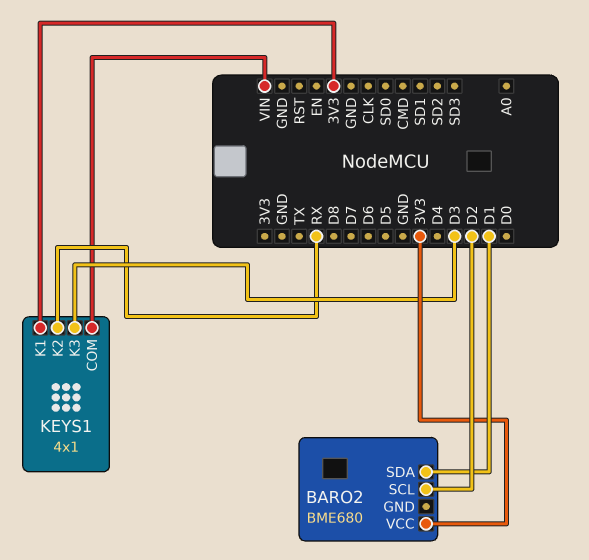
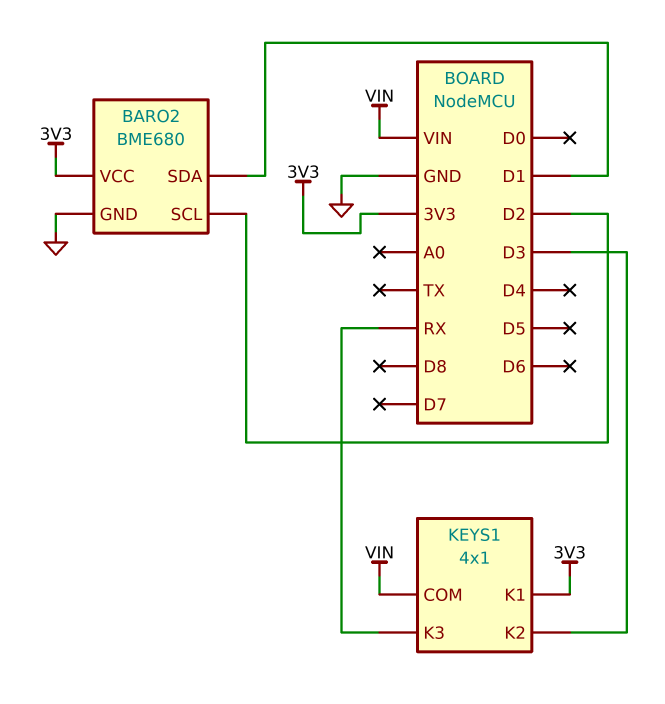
BARO2 pin GND: none -> GND
KEYS1 pin K2: RX -> D3
KEYS1 pin K3: D3 -> RX

